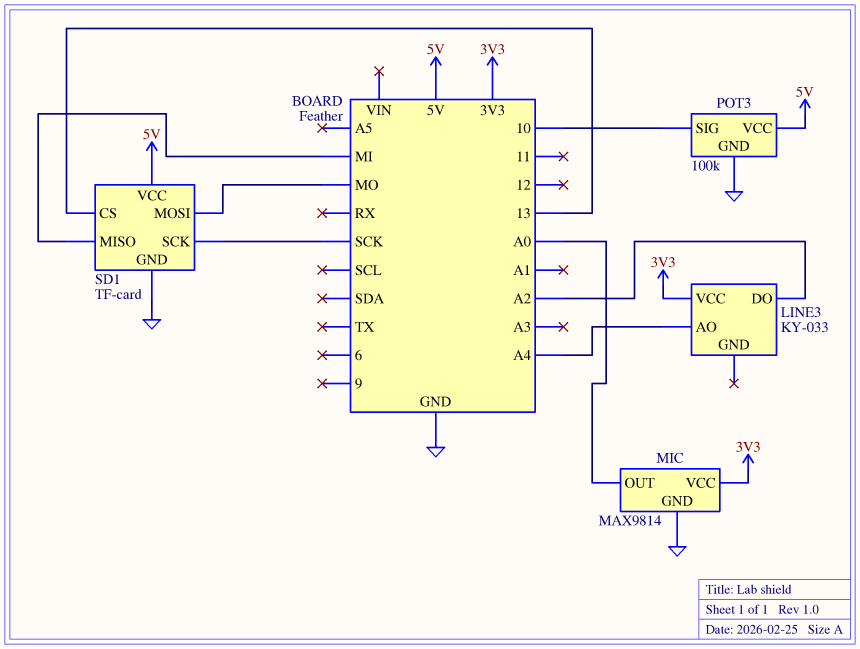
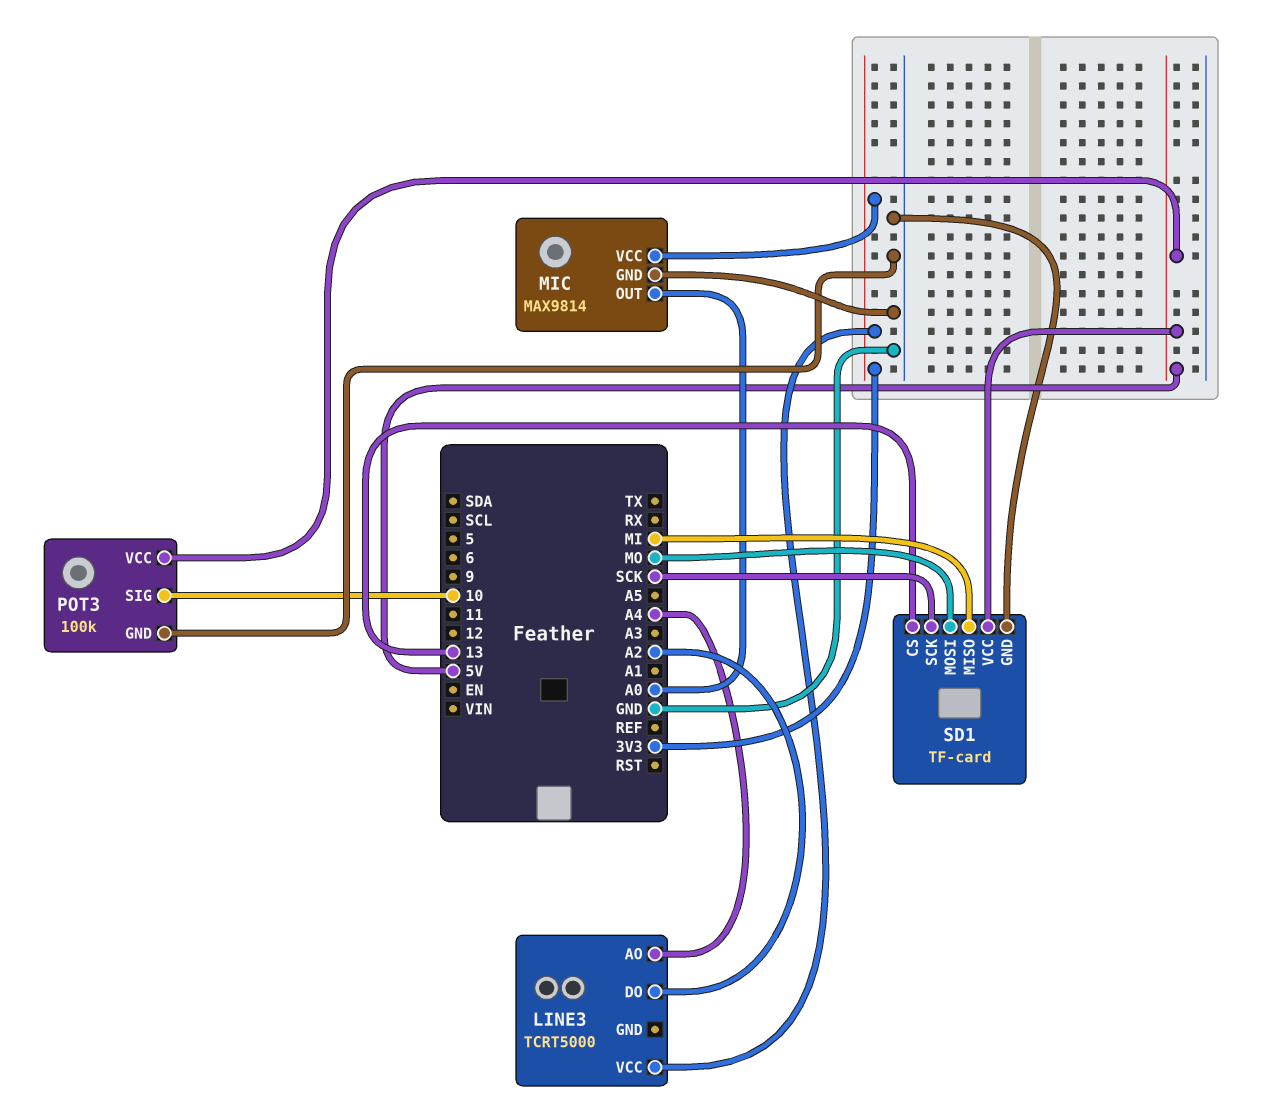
LINE3: KY-033 -> TCRT5000

